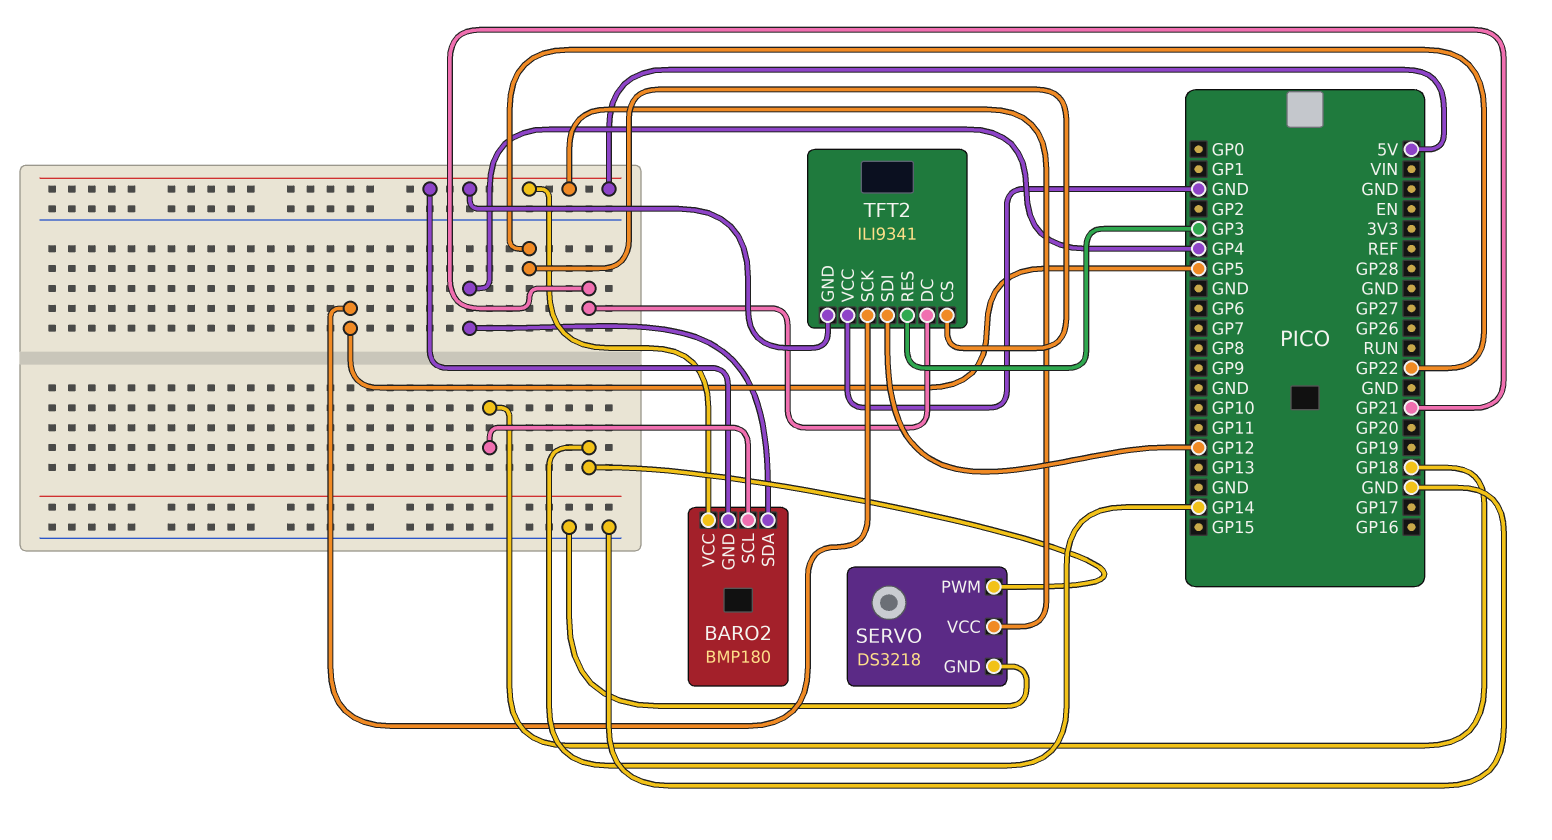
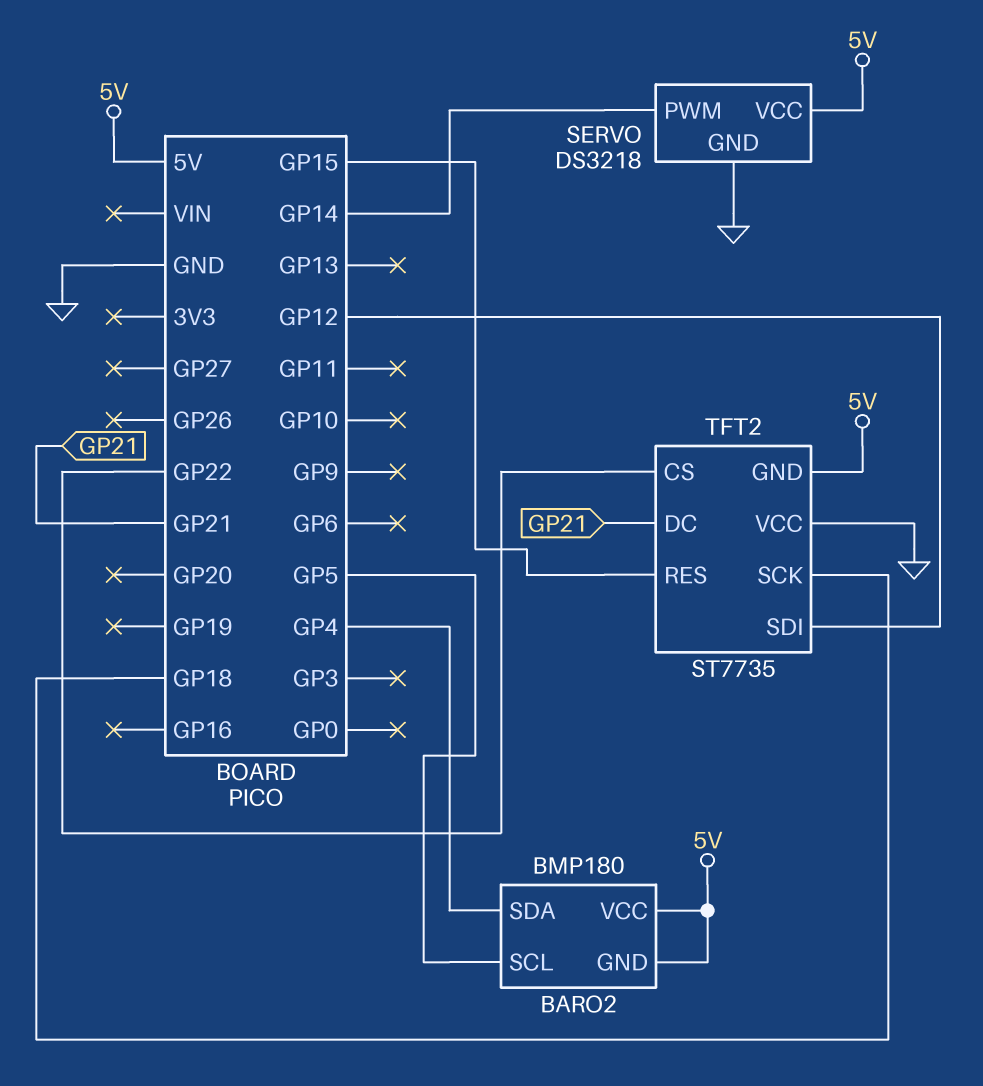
BARO2 pin SCL: GP18 -> GP5
TFT2: ILI9341 -> ST7735
TFT2 pin RES: GP3 -> GP15
TFT2 pin SCK: GP5 -> GP18

